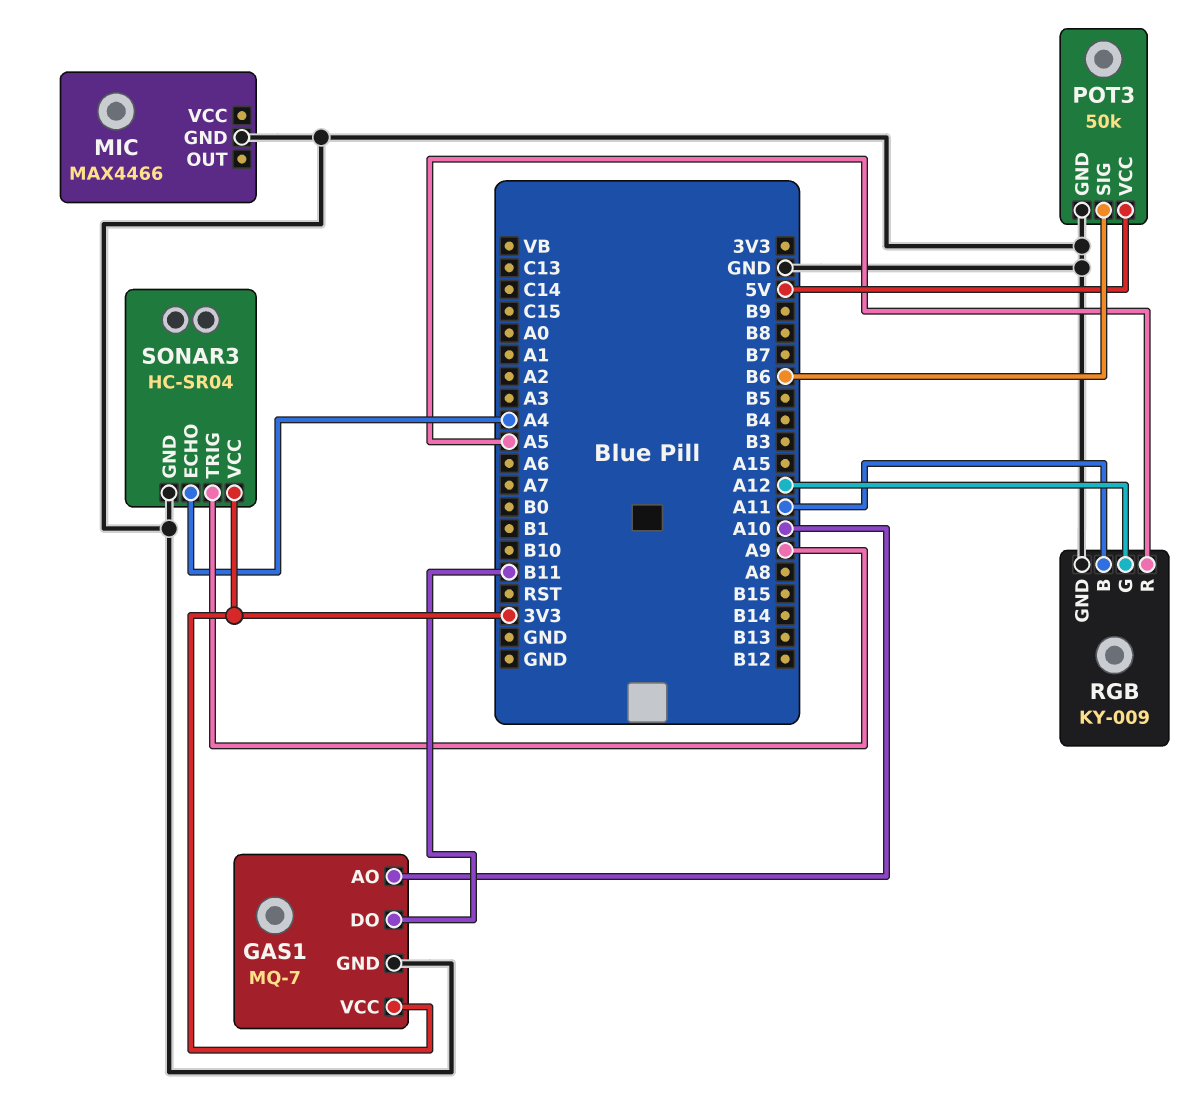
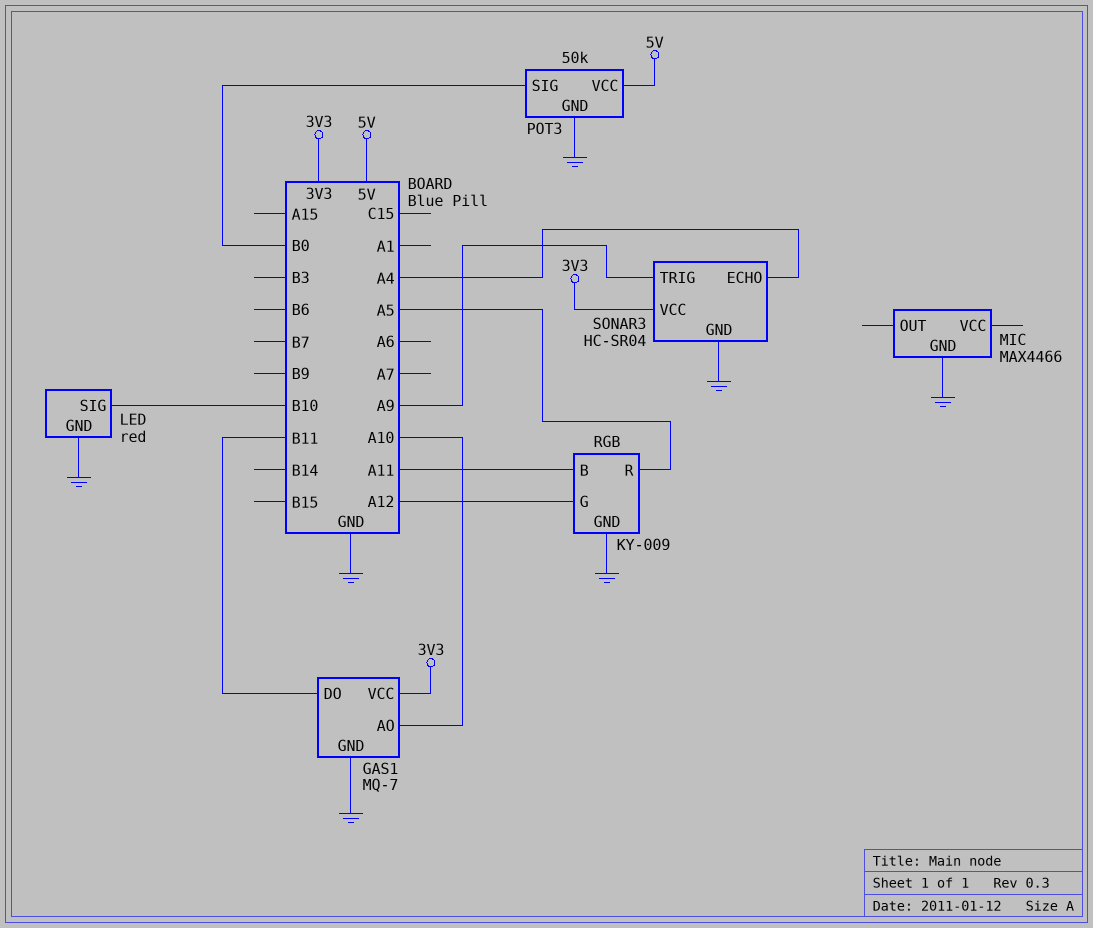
LED: none -> red
LED pin GND: none -> GND
LED pin SIG: none -> B10
POT3 pin SIG: B6 -> B0

